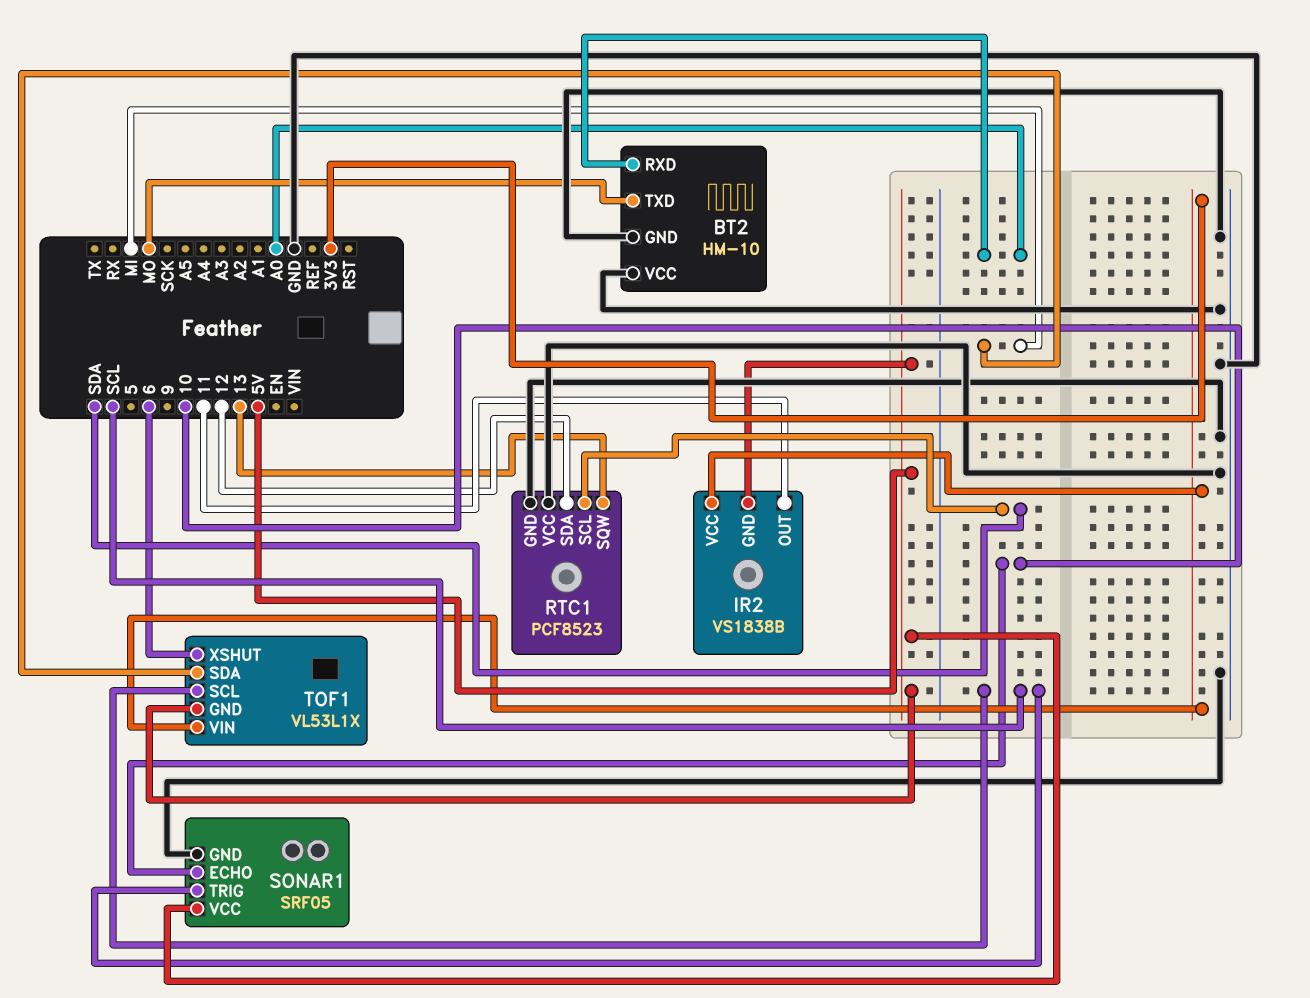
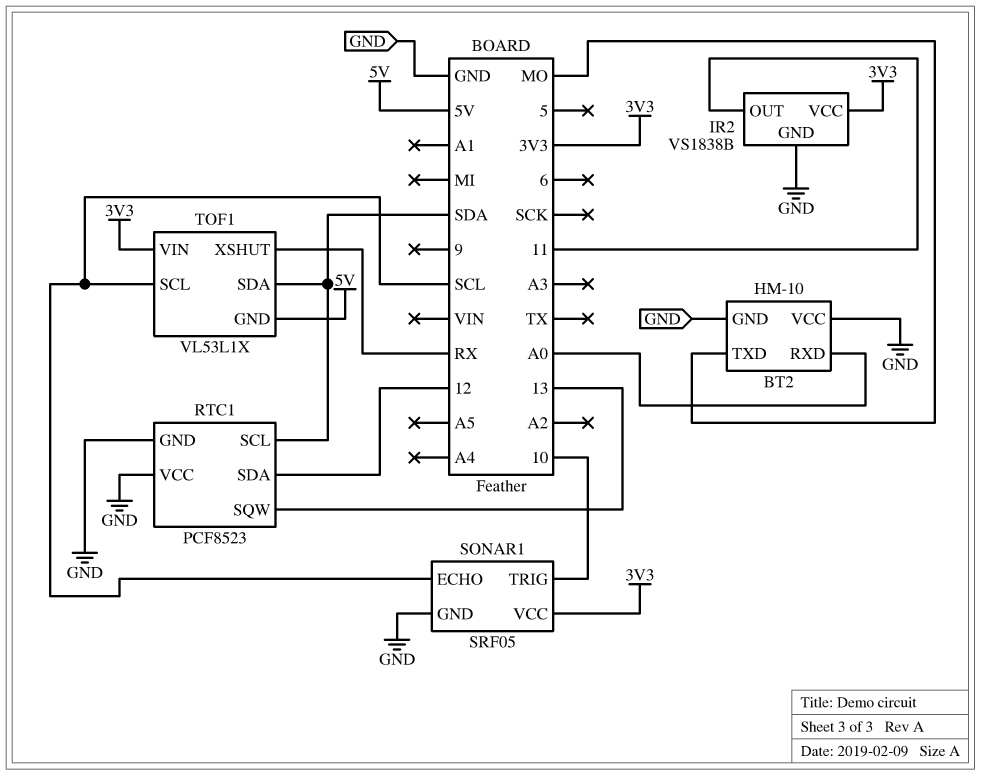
IR2 pin GND: 5V -> GND
SONAR1 pin ECHO: 10 -> SCL
SONAR1 pin TRIG: SCL -> 10
SONAR1 pin VCC: 5V -> 3V3
TOF1 pin SDA: MI -> SDA
TOF1 pin XSHUT: 6 -> RX

